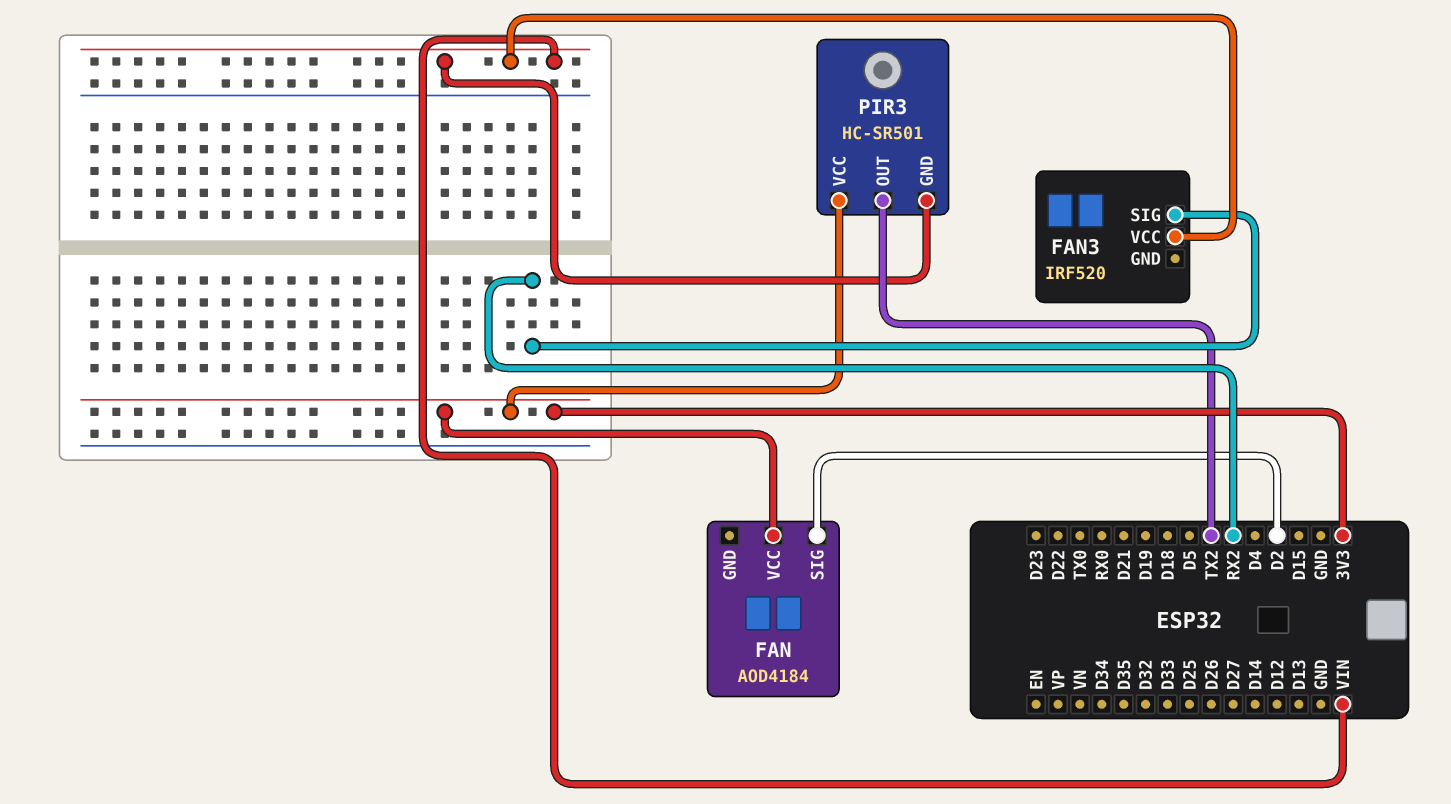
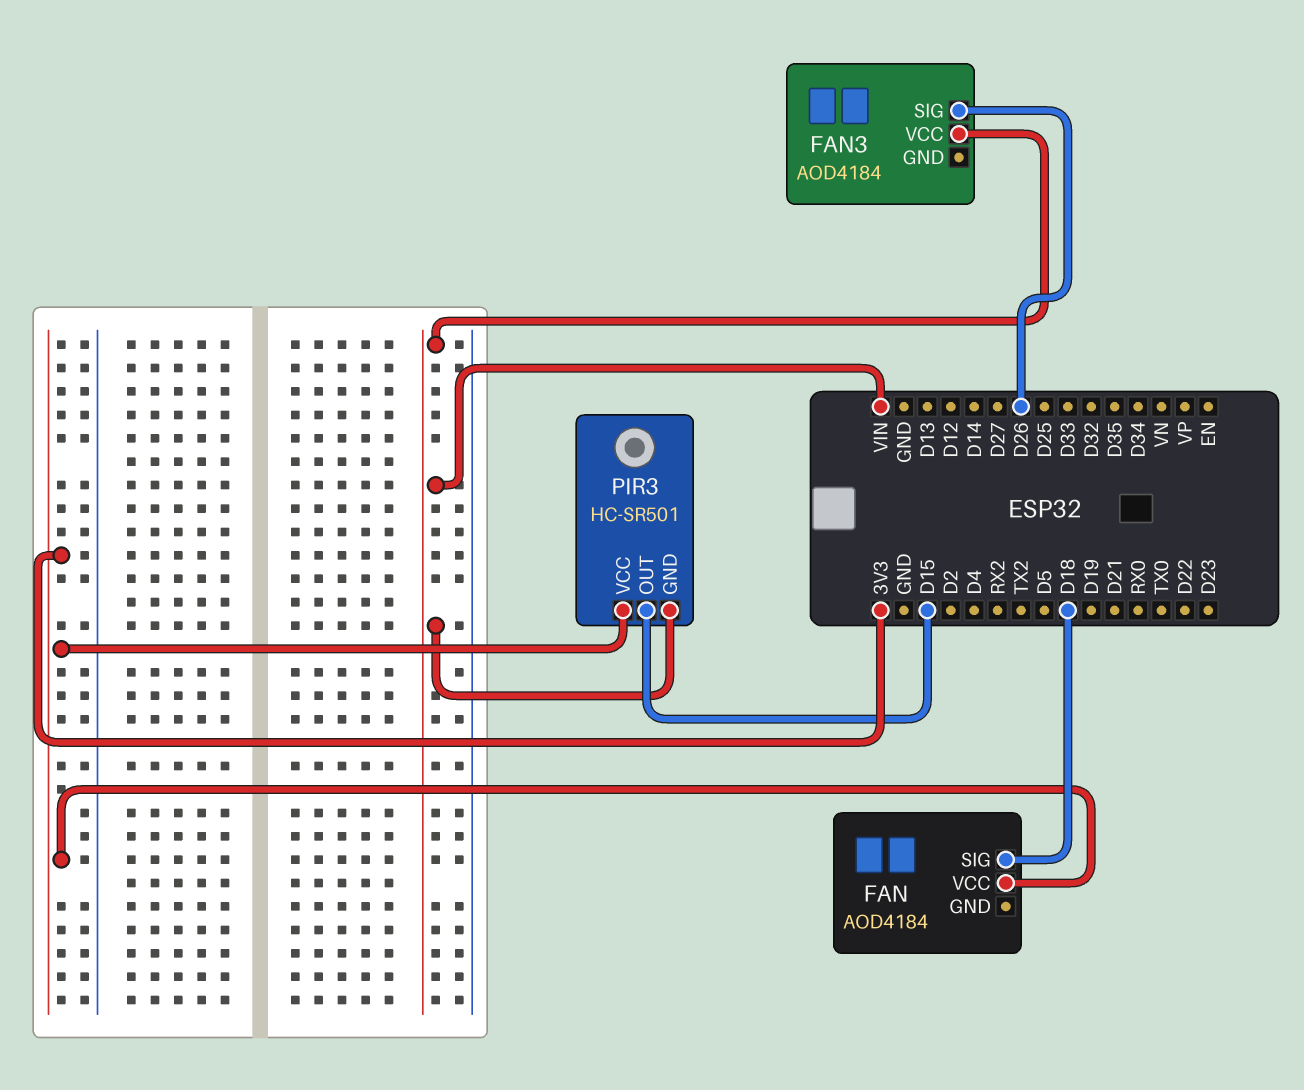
FAN pin SIG: D2 -> D18
FAN3: IRF520 -> AOD4184
FAN3 pin SIG: RX2 -> D26
PIR3 pin OUT: TX2 -> D15

